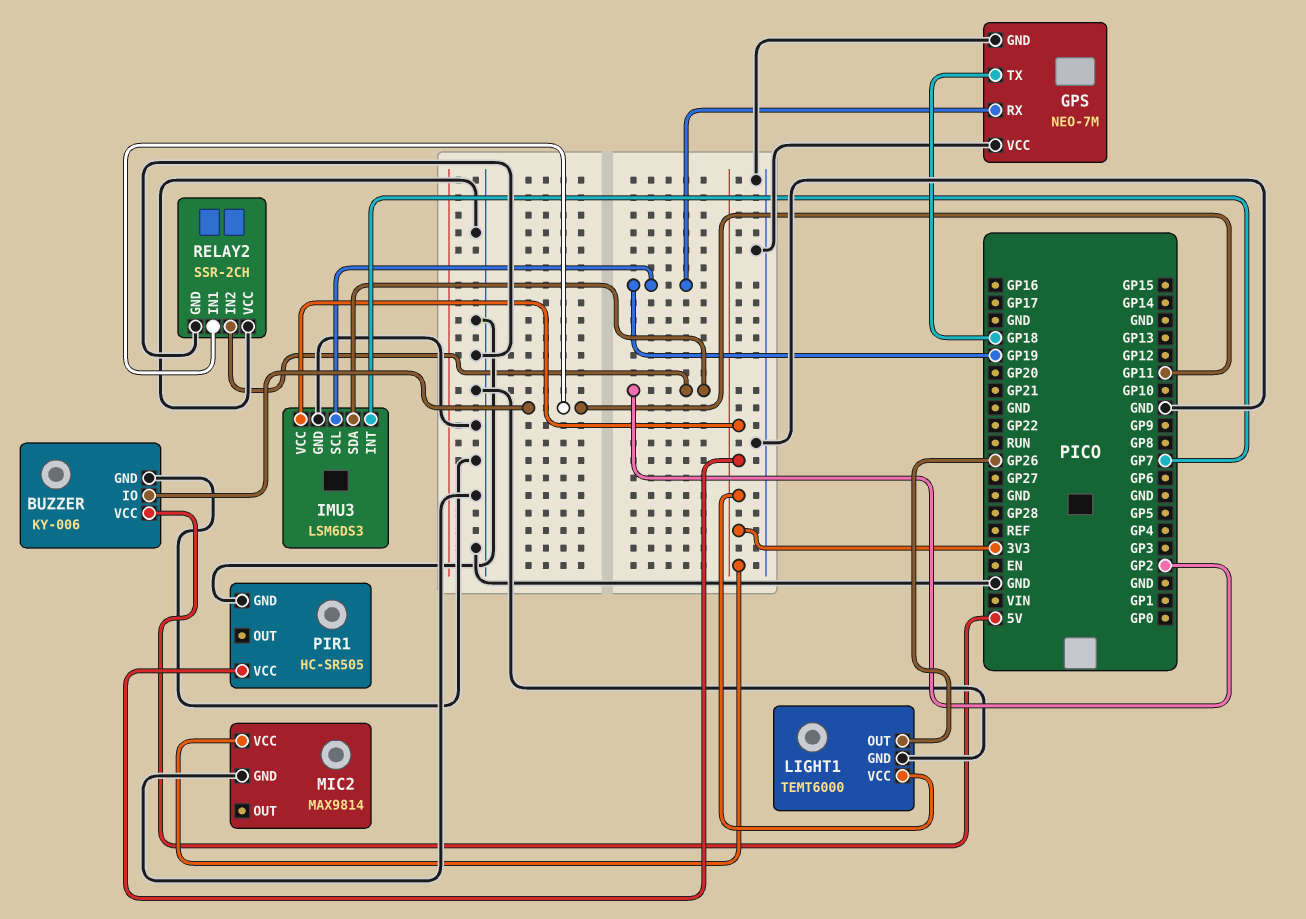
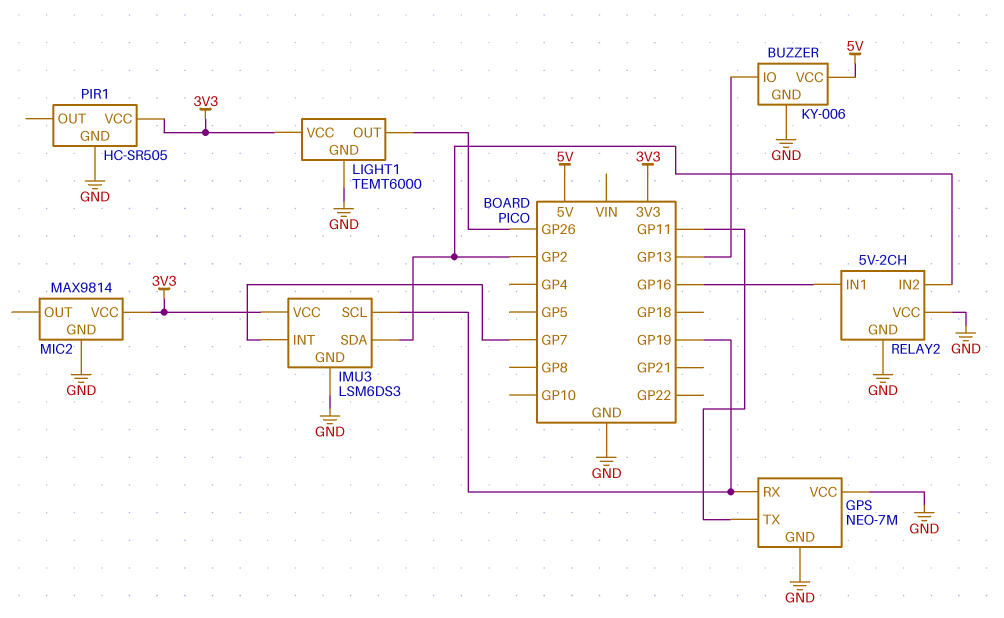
BUZZER pin IO: GP11 -> GP13
GPS pin TX: GP18 -> GP11
RELAY2: SSR-2CH -> 5V-2CH
RELAY2 pin IN1: GP11 -> GP16

